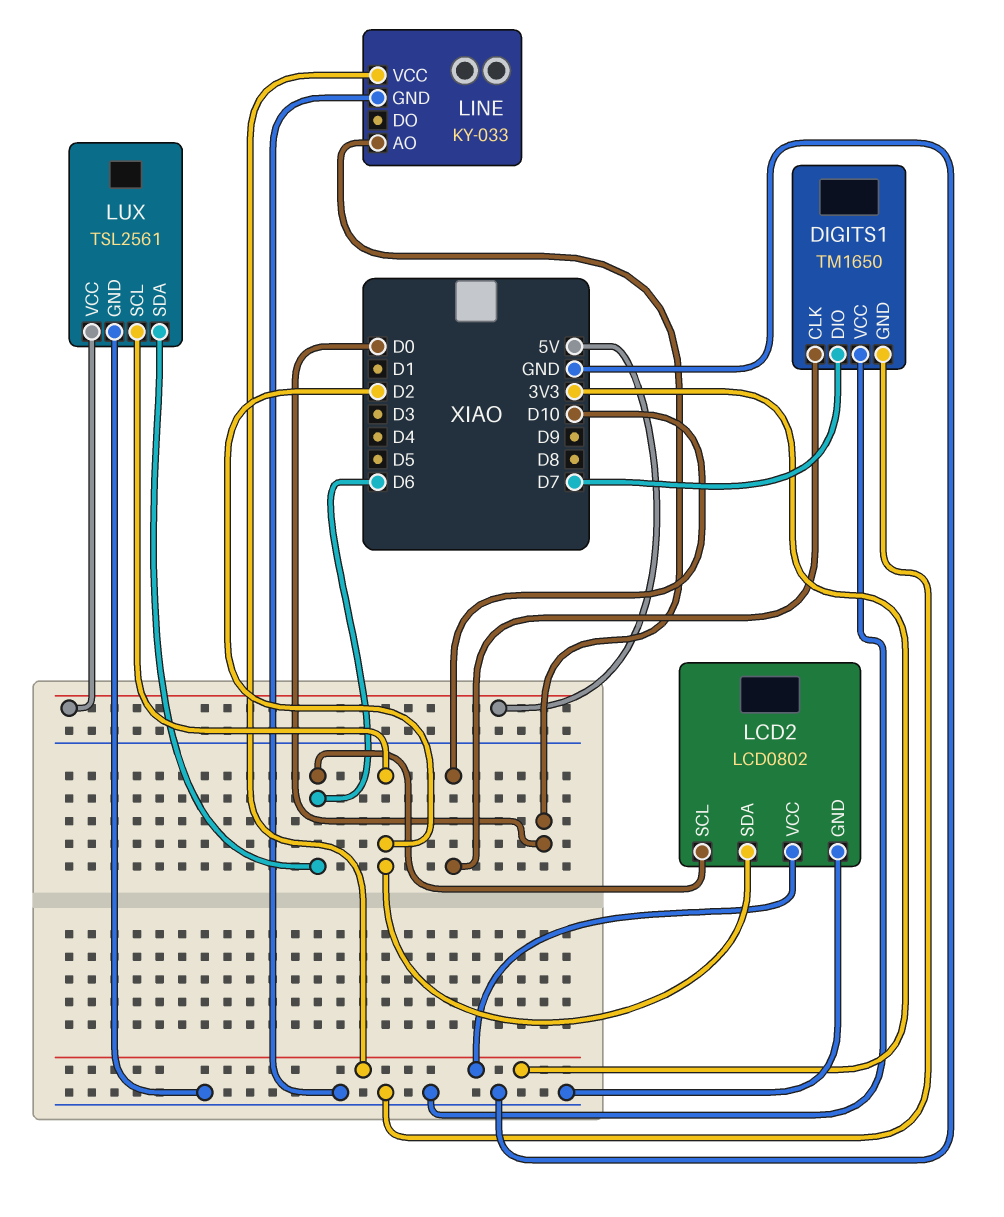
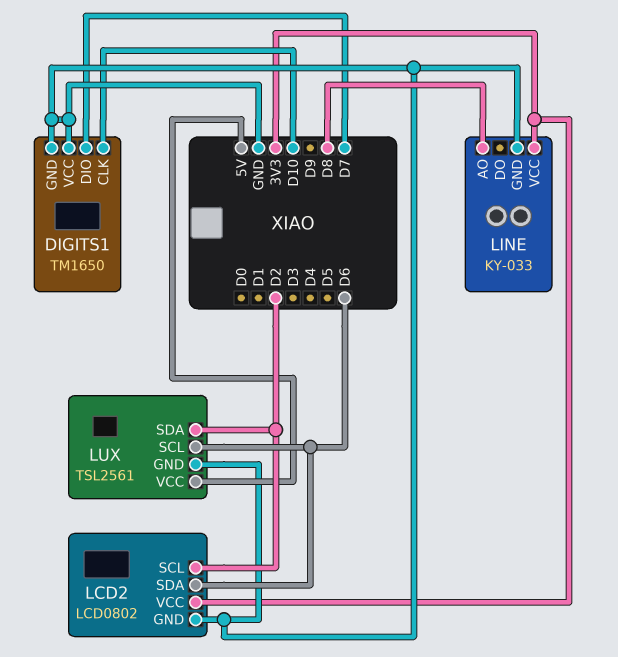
LCD2 pin SCL: D6 -> D2
LCD2 pin SDA: D2 -> D6
LINE pin AO: D0 -> D8
LUX pin SCL: D2 -> D6
LUX pin SDA: D6 -> D2

